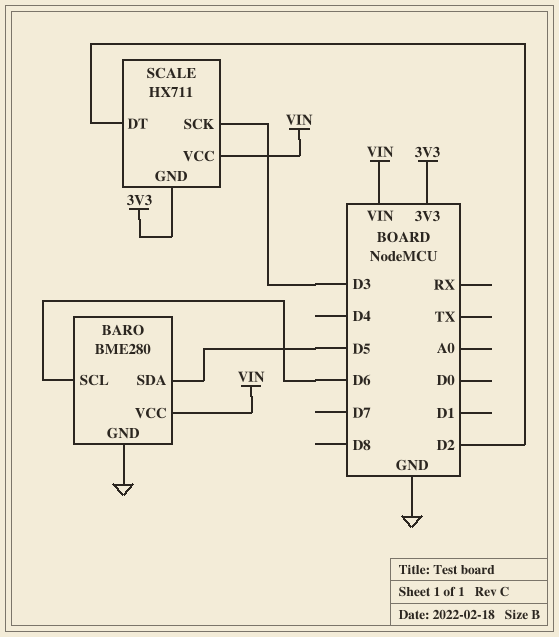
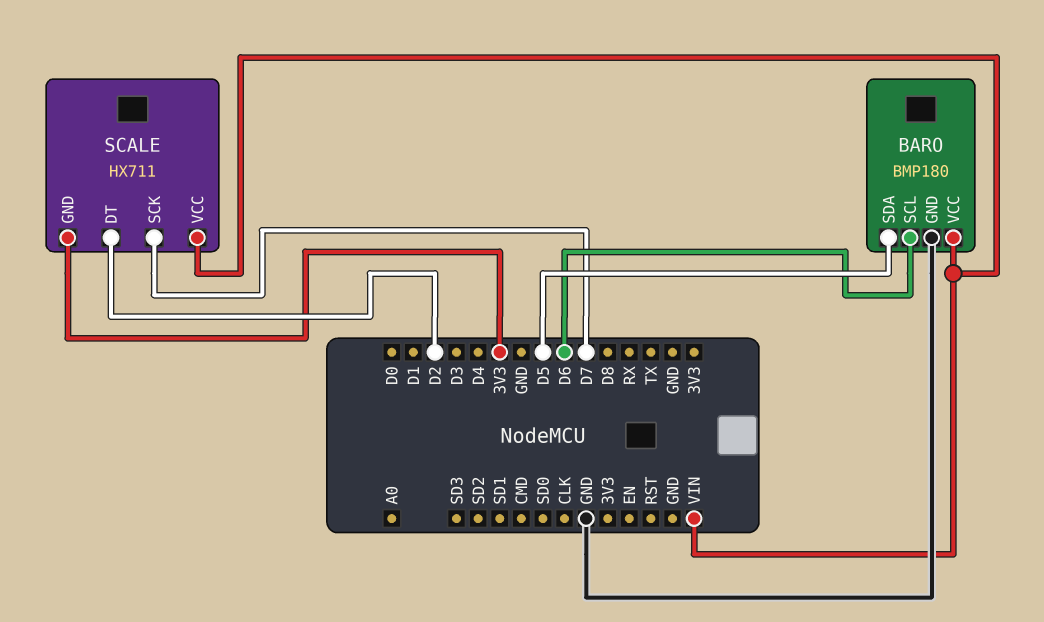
BARO: BME280 -> BMP180
SCALE pin SCK: D3 -> D7

